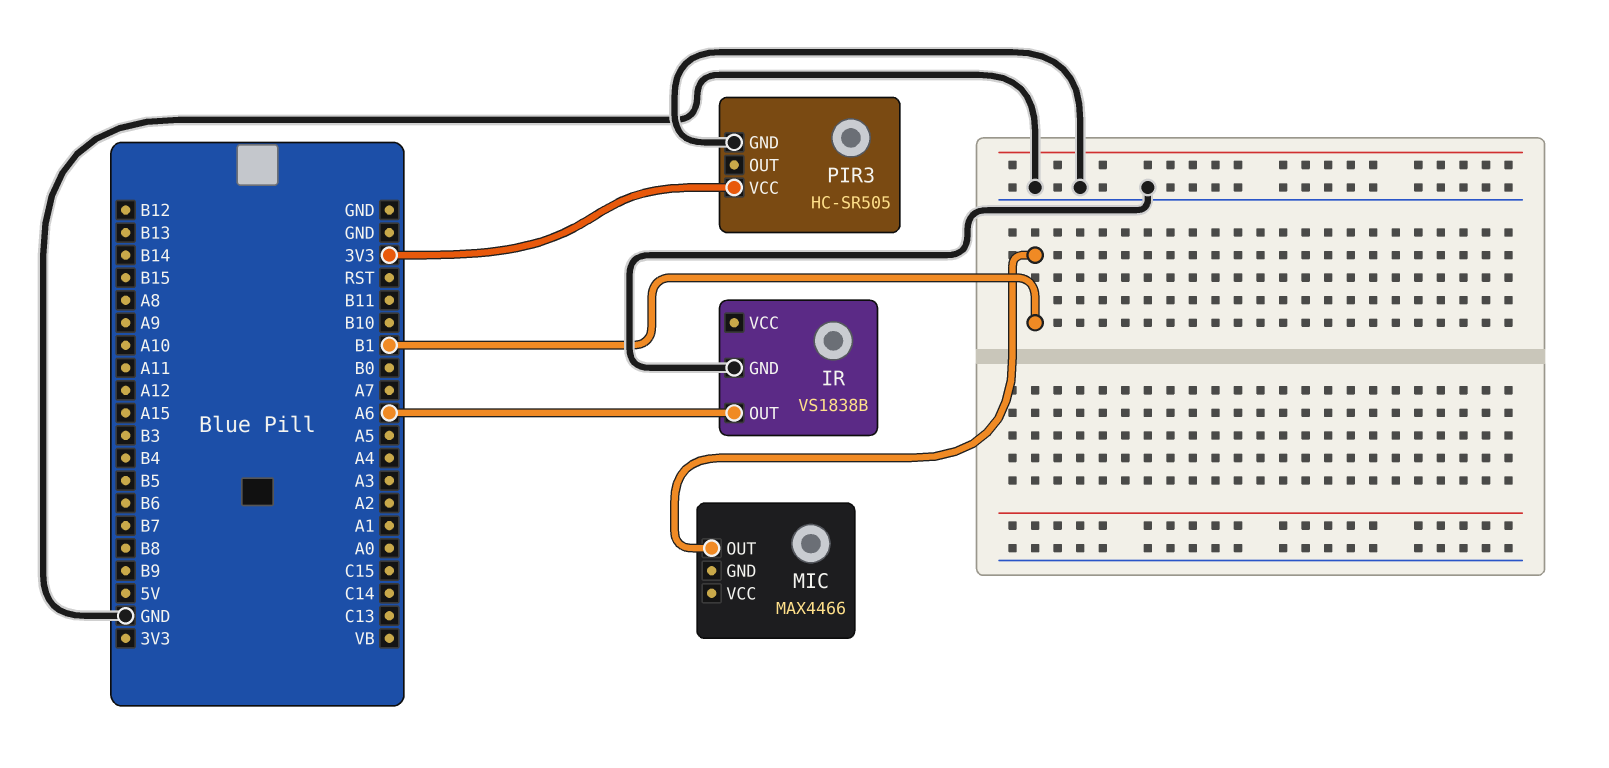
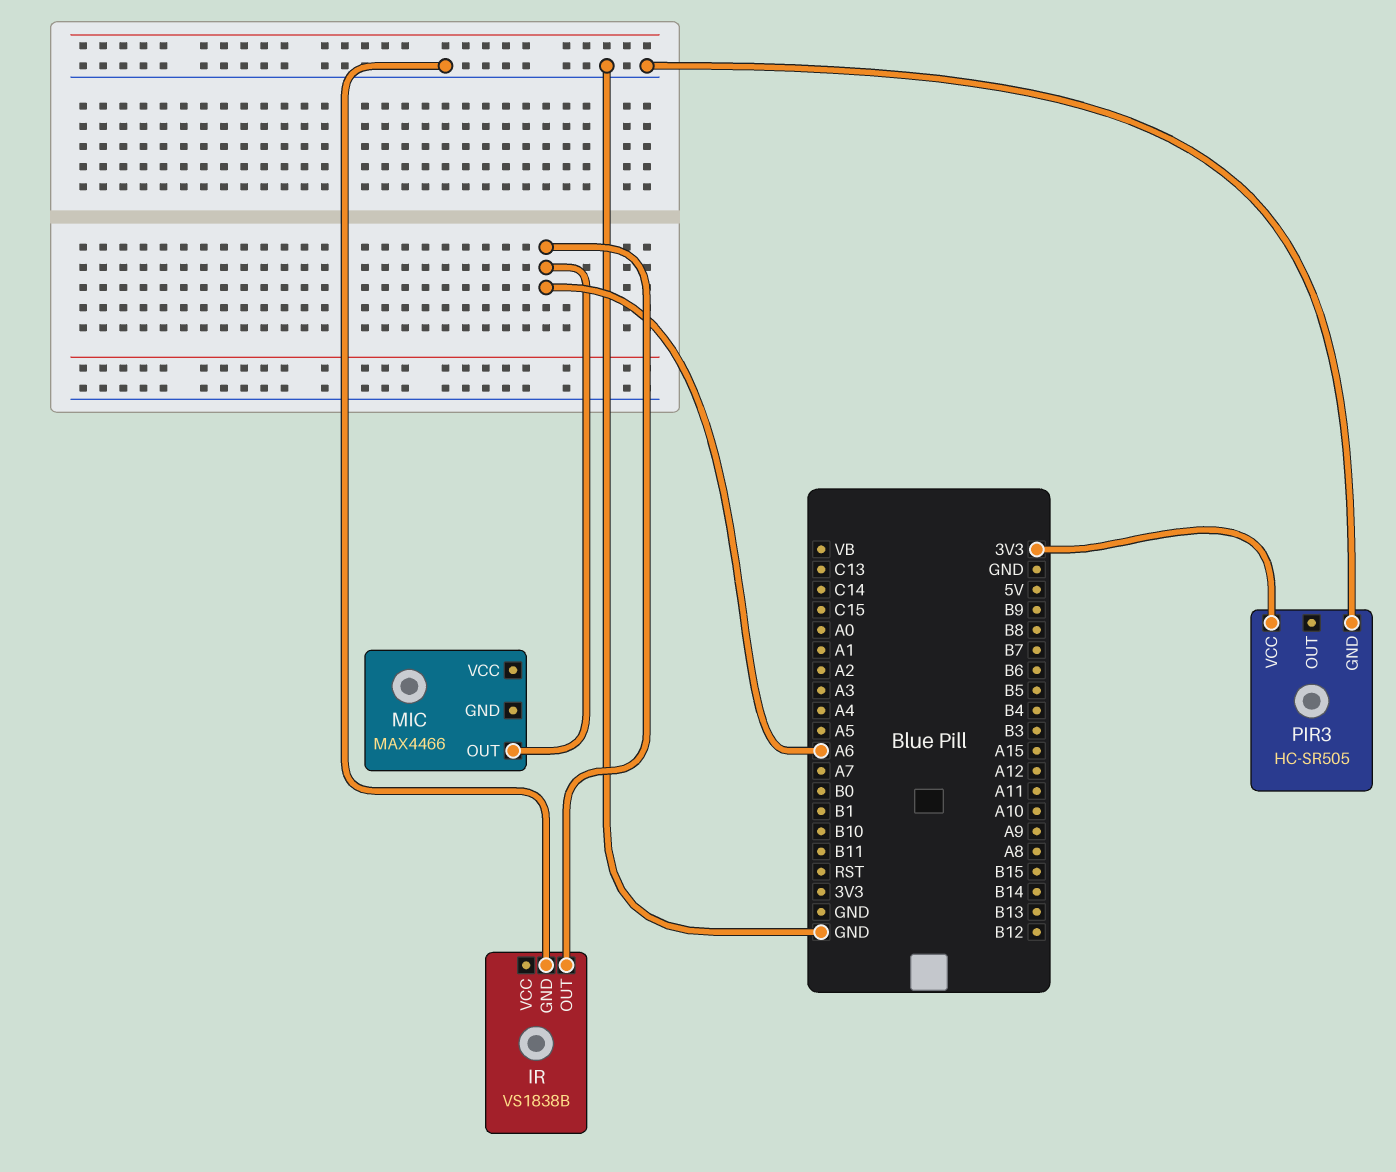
MIC pin OUT: B1 -> A6

